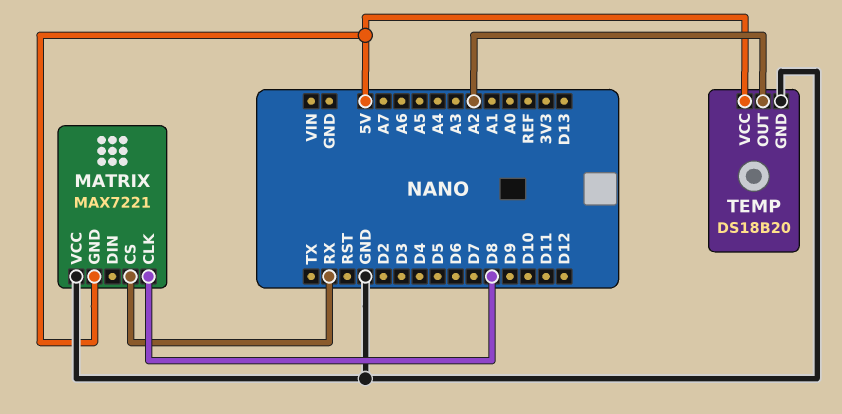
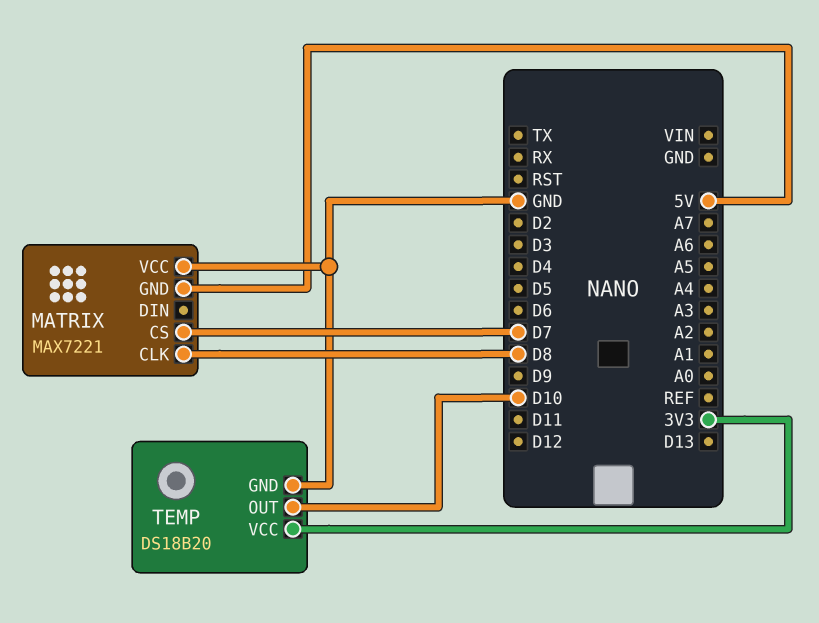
MATRIX pin CS: RX -> D7
TEMP pin OUT: A2 -> D10
TEMP pin VCC: 5V -> 3V3

